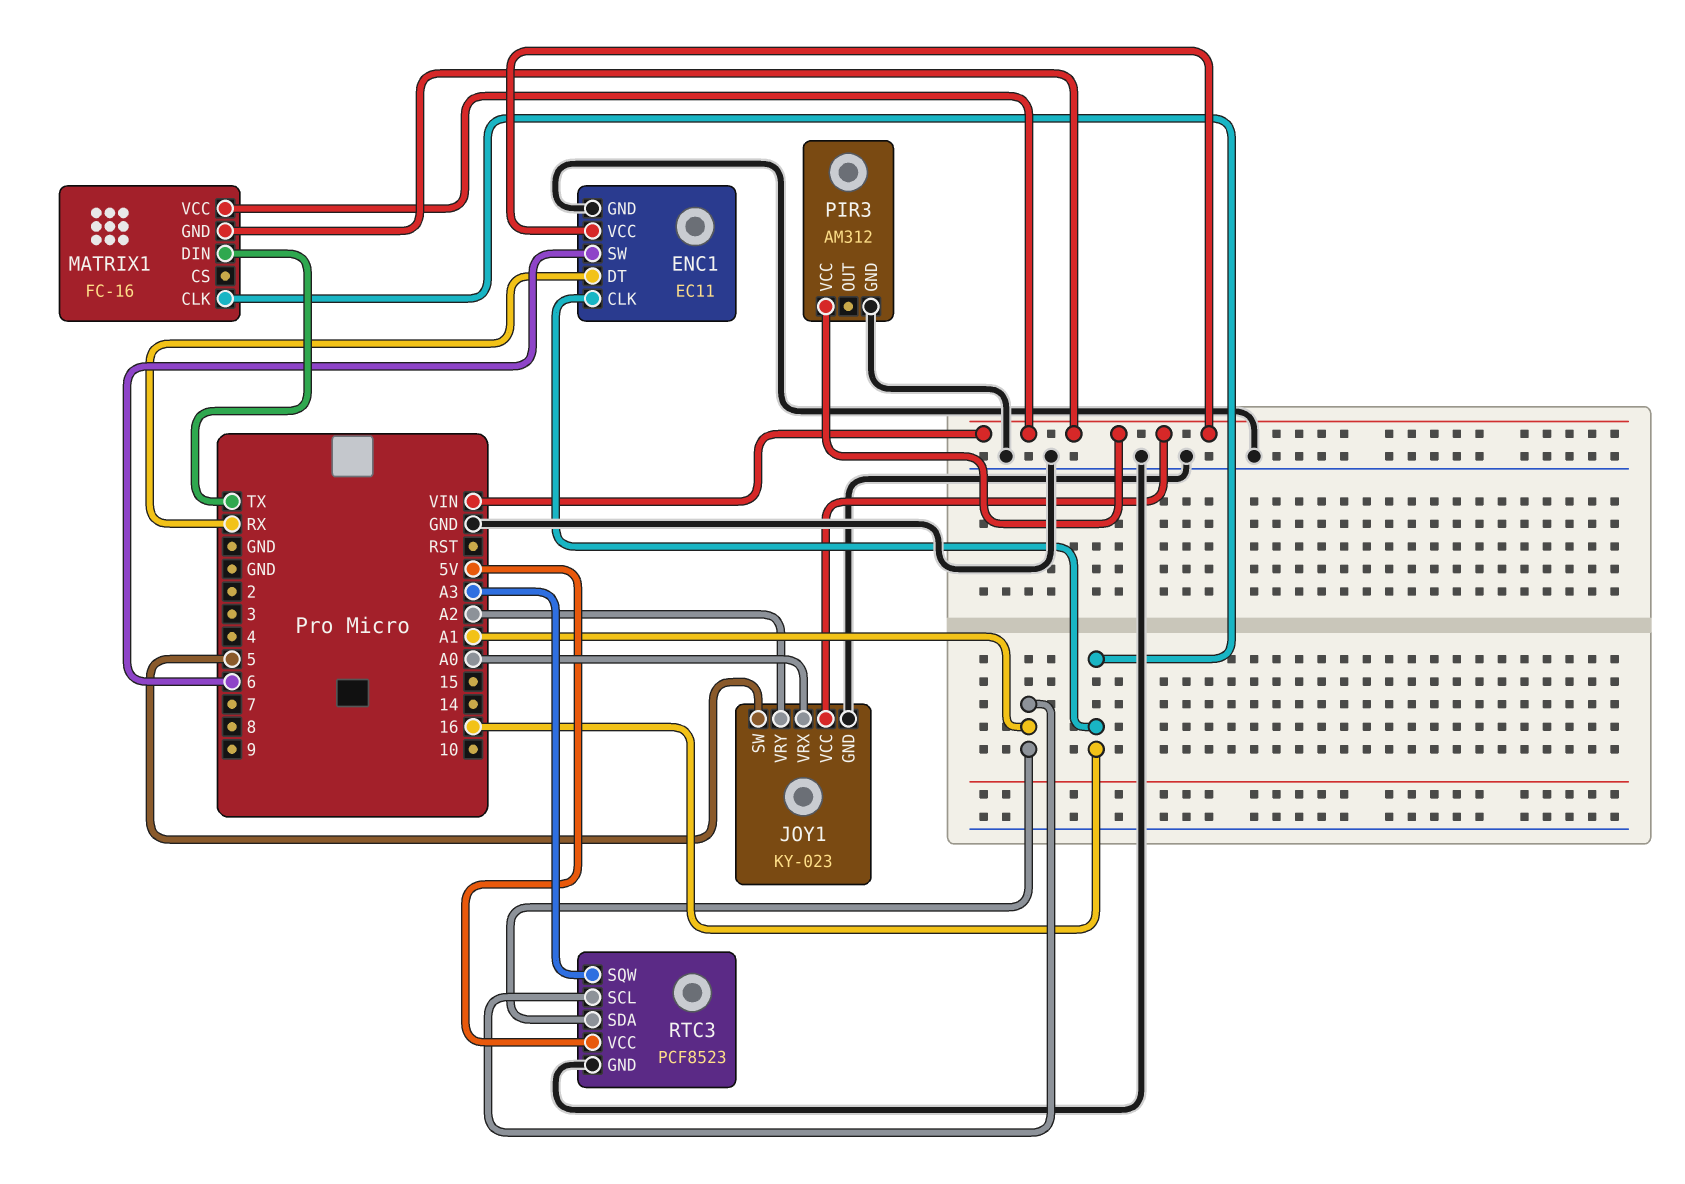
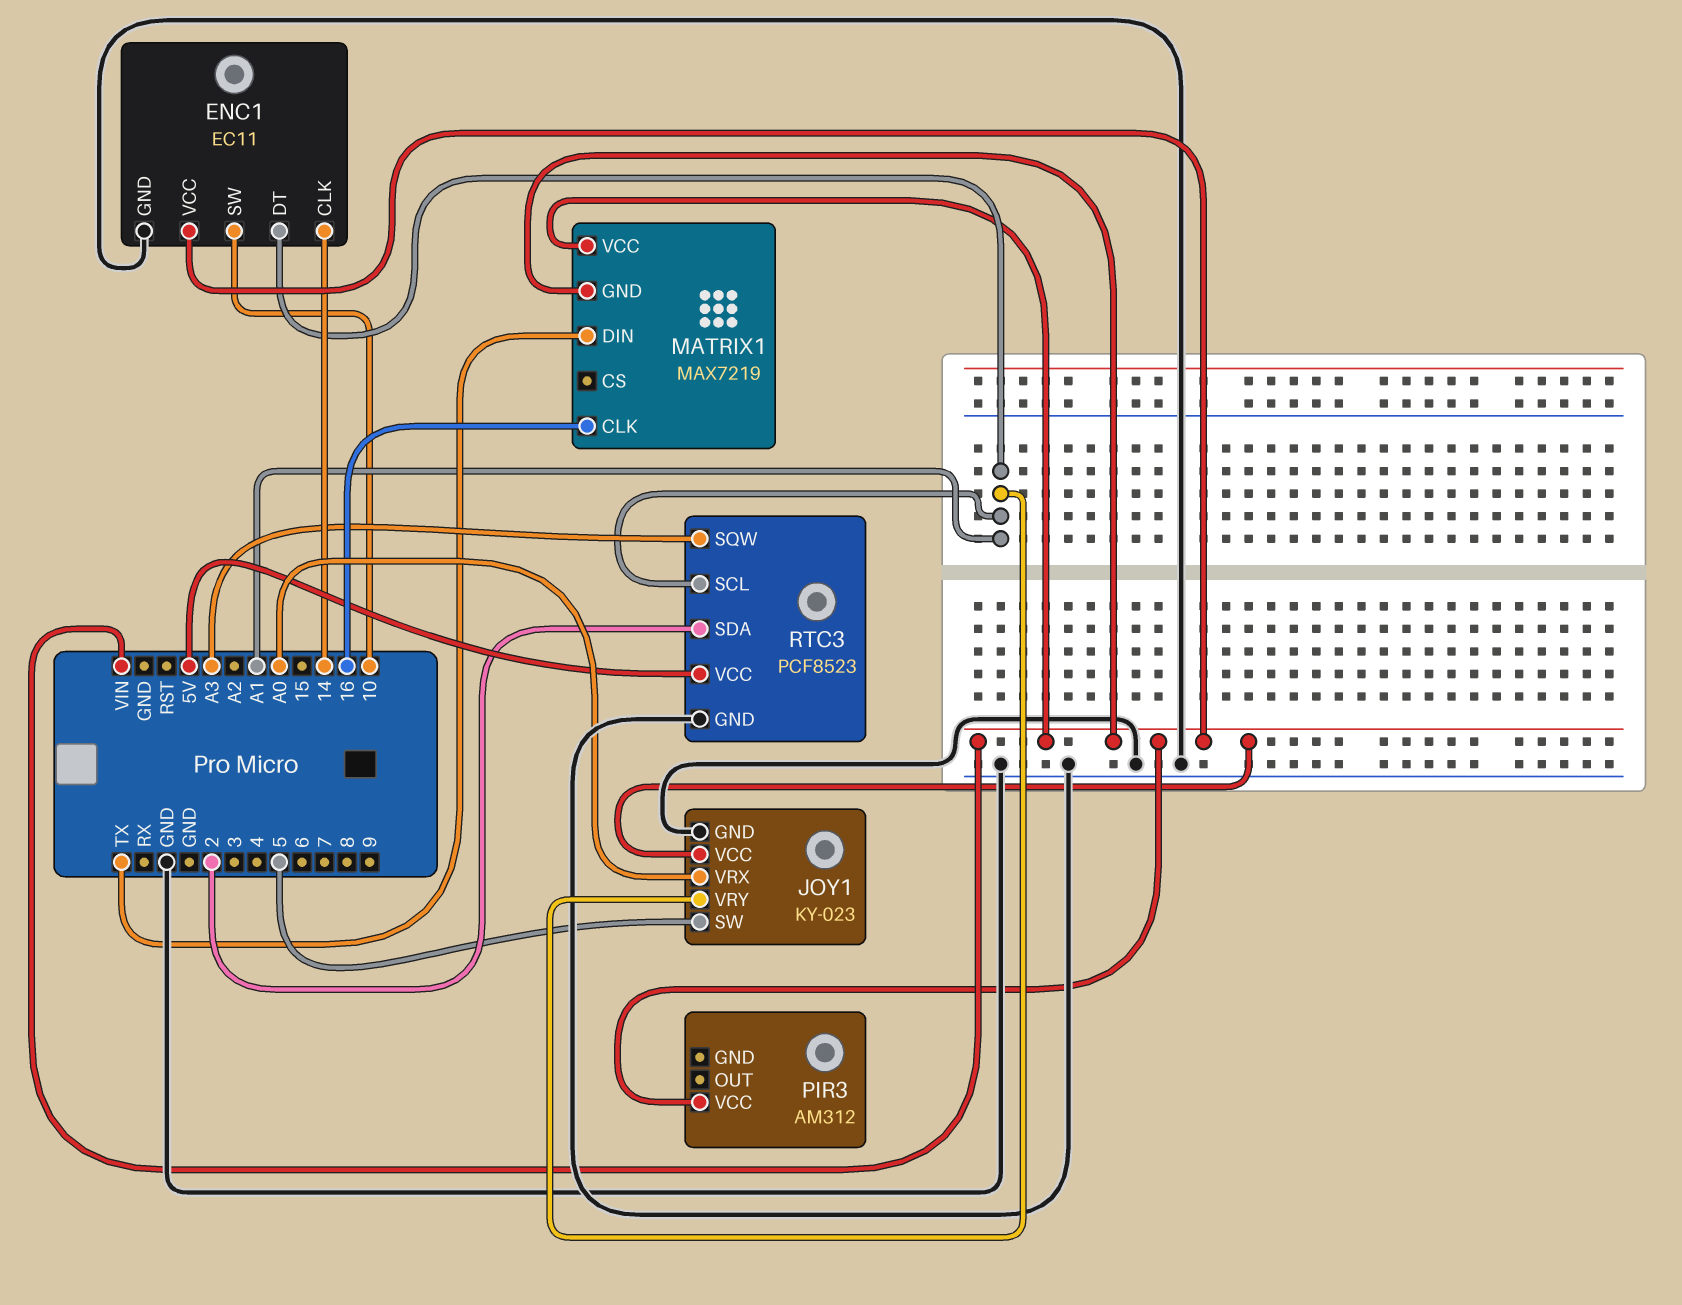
ENC1 pin CLK: 16 -> 14
ENC1 pin DT: RX -> A1
ENC1 pin SW: 6 -> 10
JOY1 pin VRY: A2 -> A1
MATRIX1: FC-16 -> MAX7219
PIR3 pin GND: GND -> none
RTC3 pin SDA: A1 -> 2

